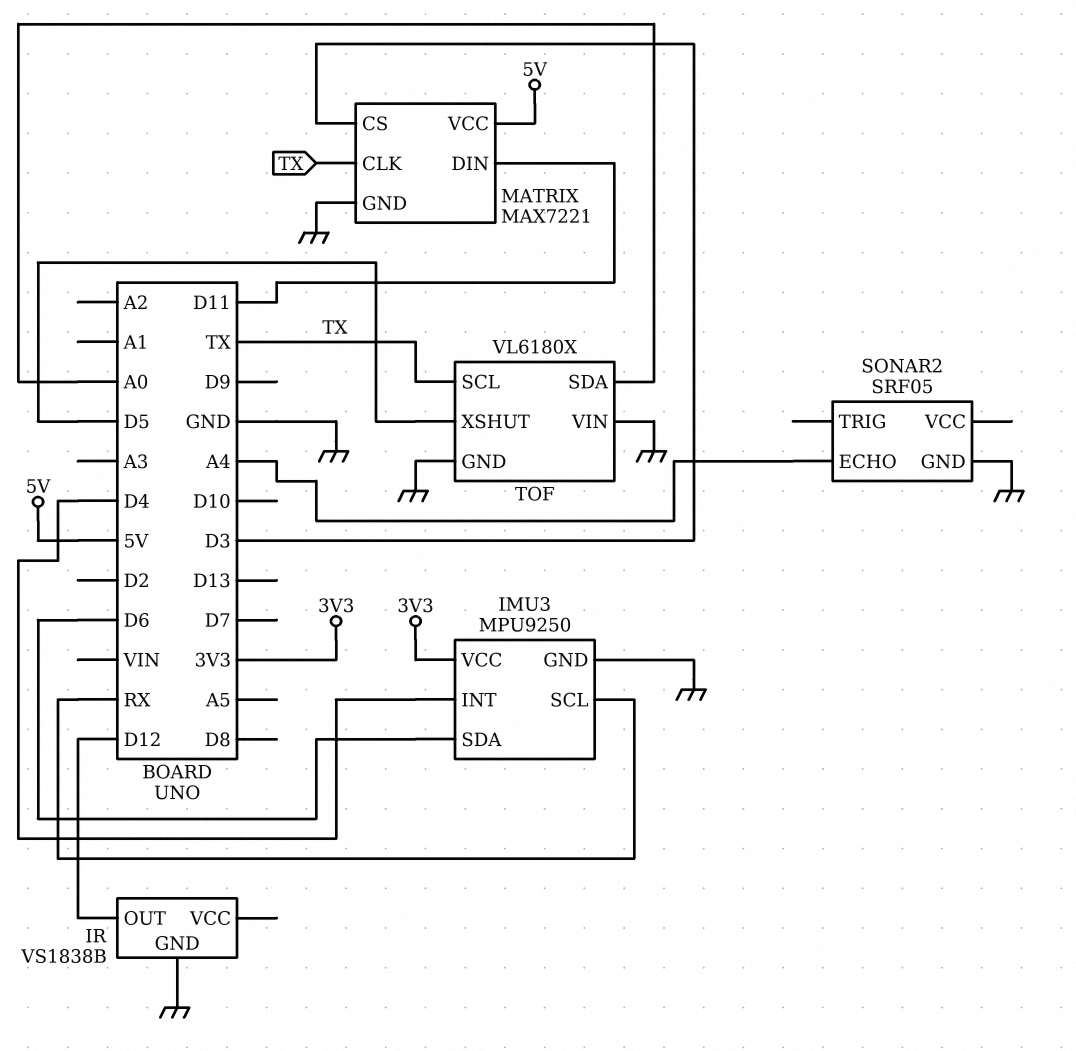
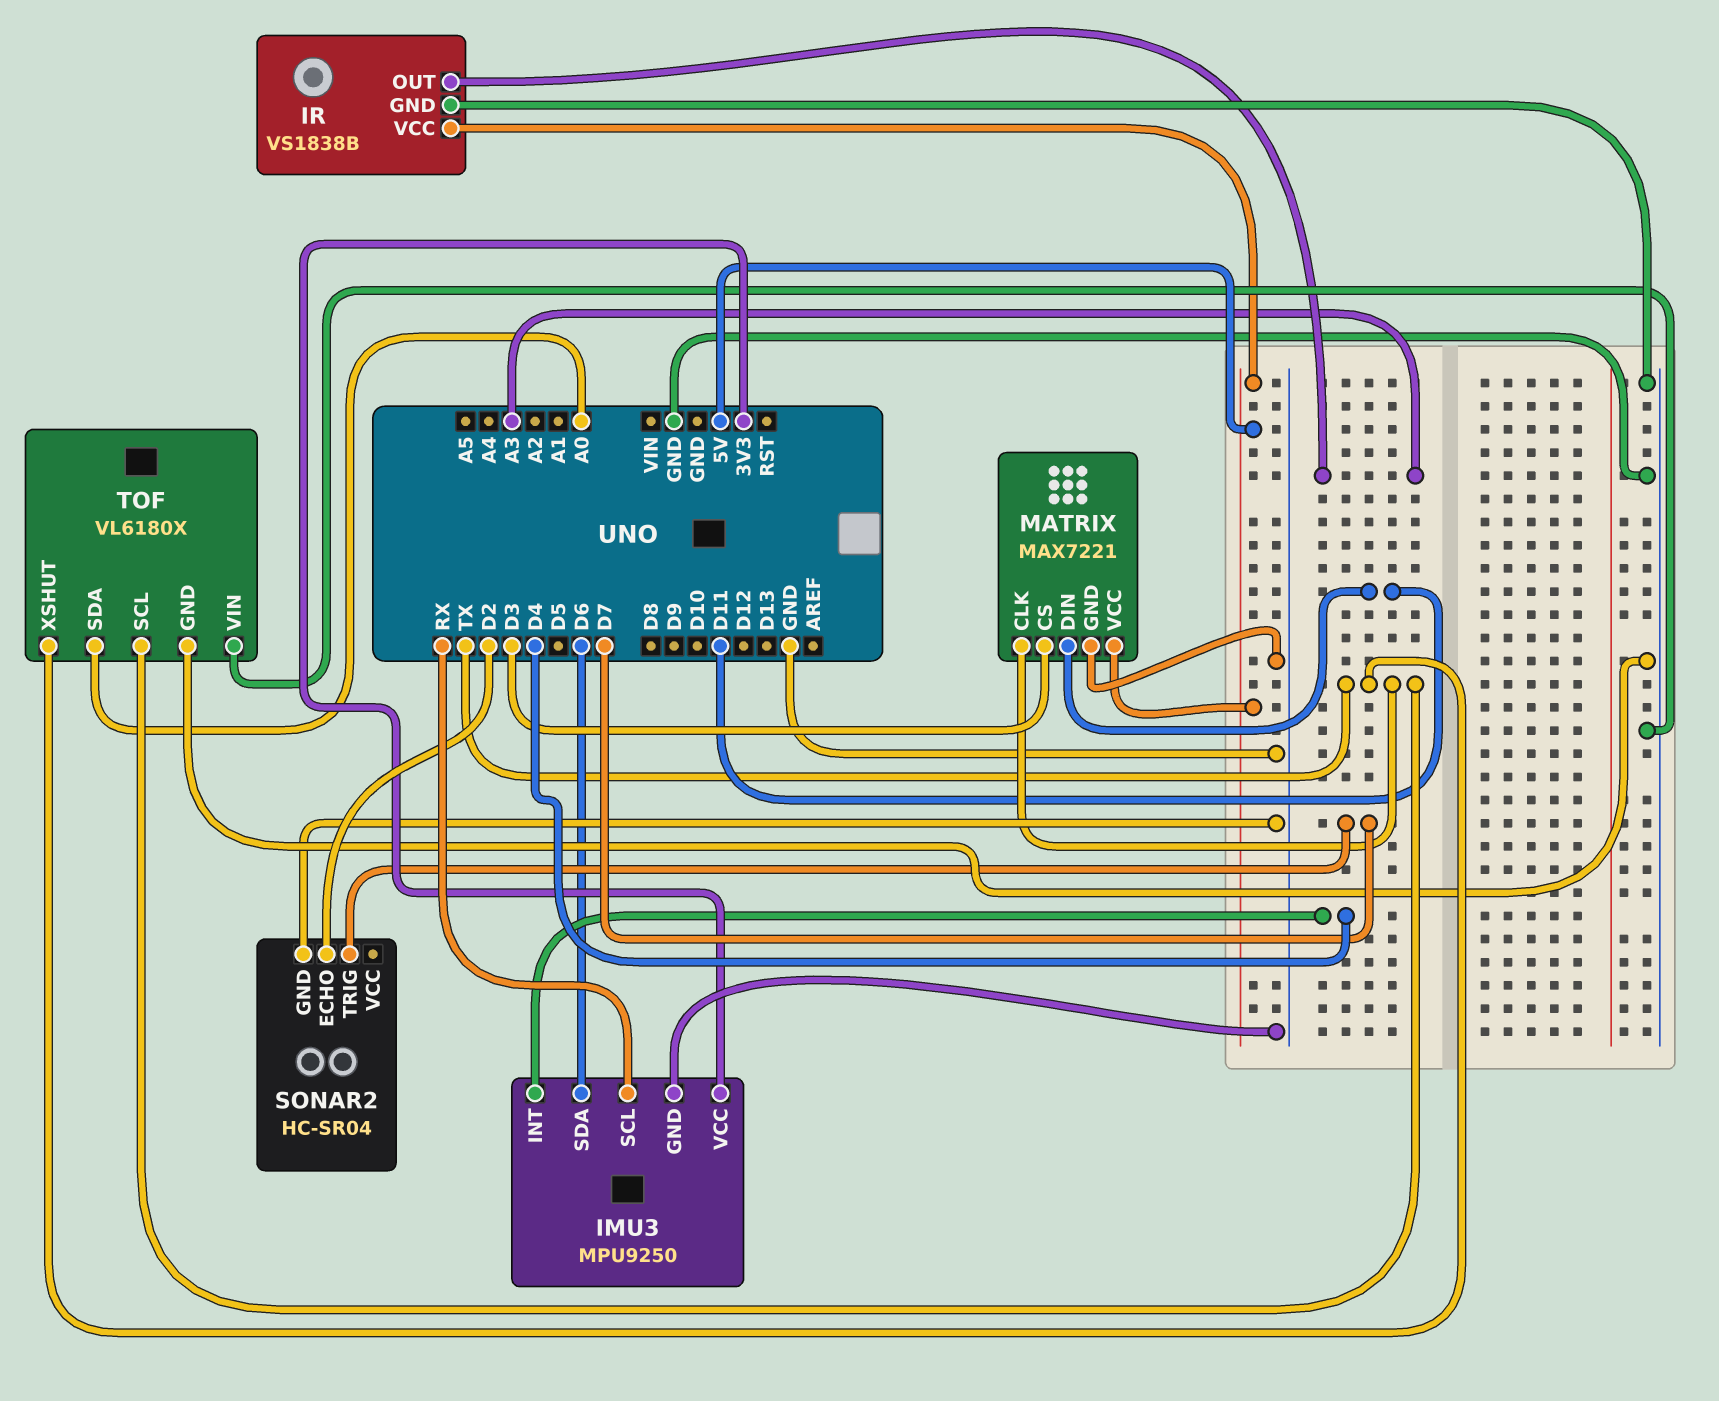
IR pin OUT: D12 -> A3
IR pin VCC: none -> 5V
SONAR2: SRF05 -> HC-SR04
SONAR2 pin ECHO: A4 -> D2
SONAR2 pin TRIG: none -> D7
TOF pin XSHUT: D5 -> TX

